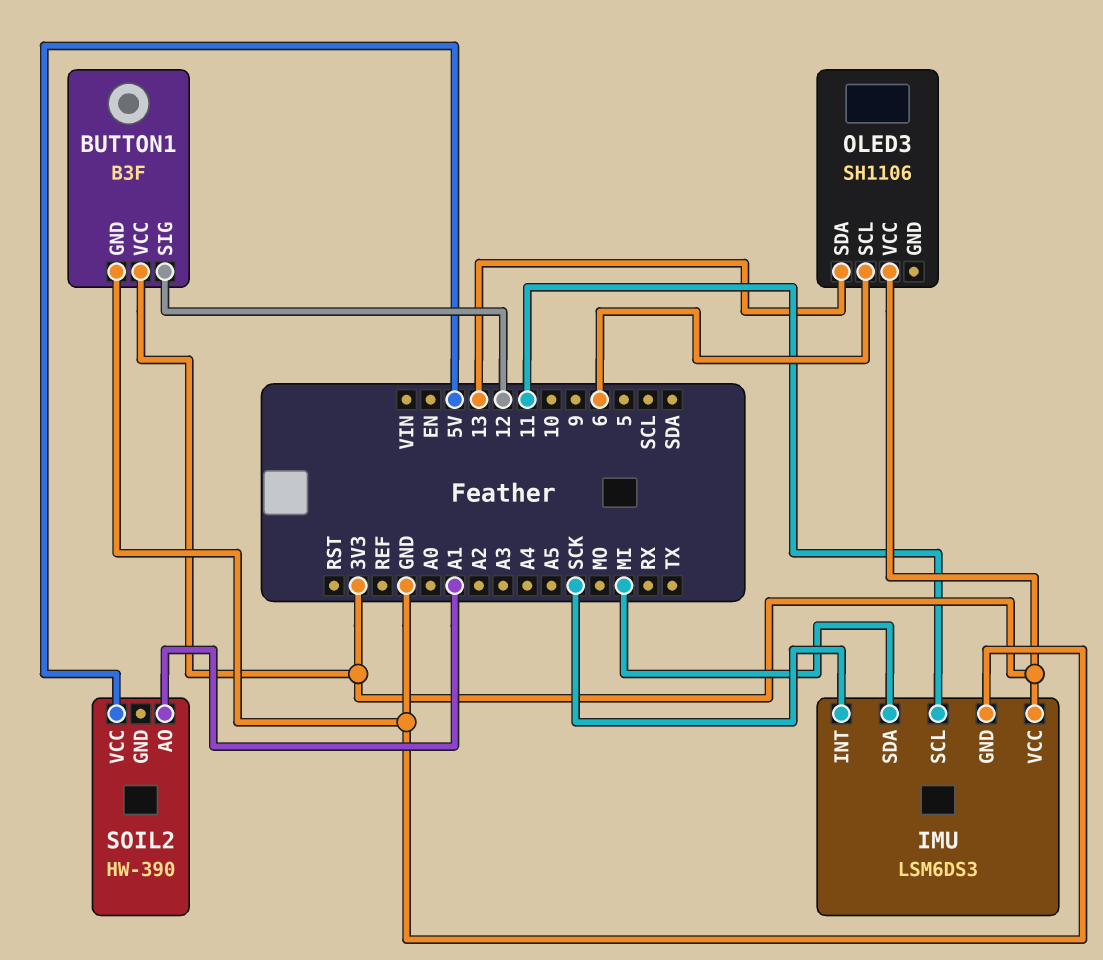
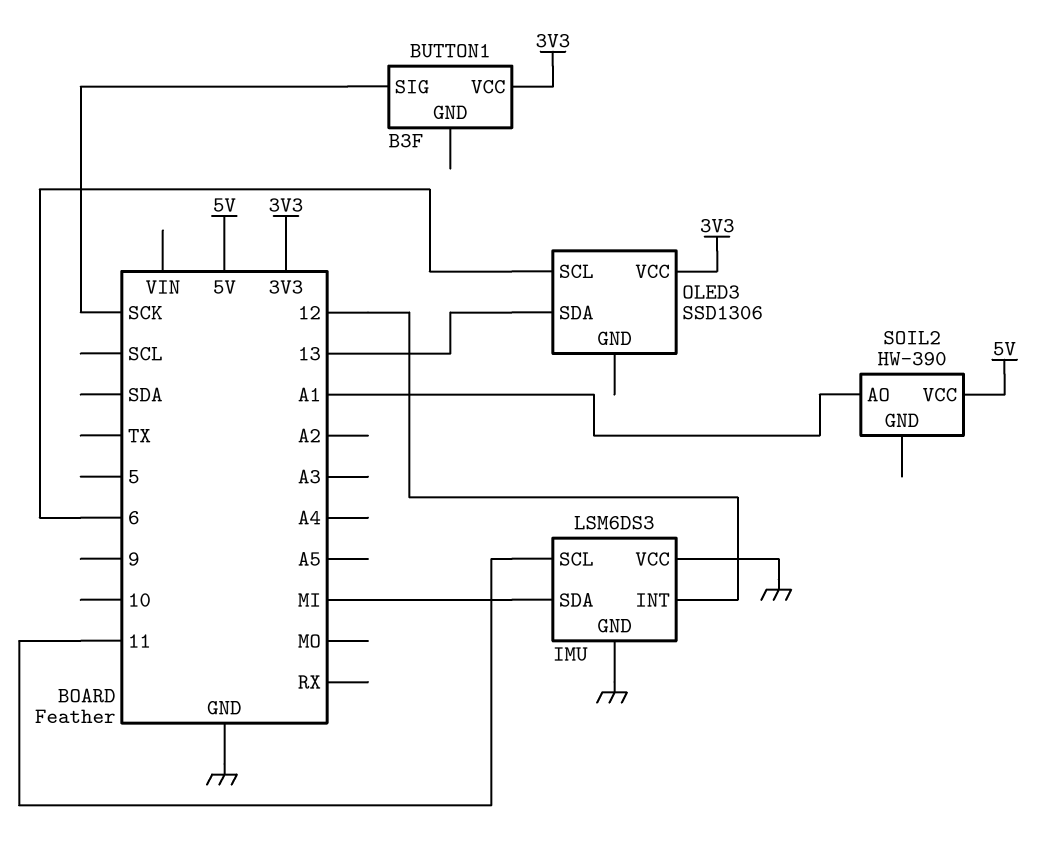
BUTTON1 pin GND: GND -> none
BUTTON1 pin SIG: 12 -> SCK
IMU pin INT: SCK -> 12
IMU pin VCC: 3V3 -> GND
OLED3: SH1106 -> SSD1306

